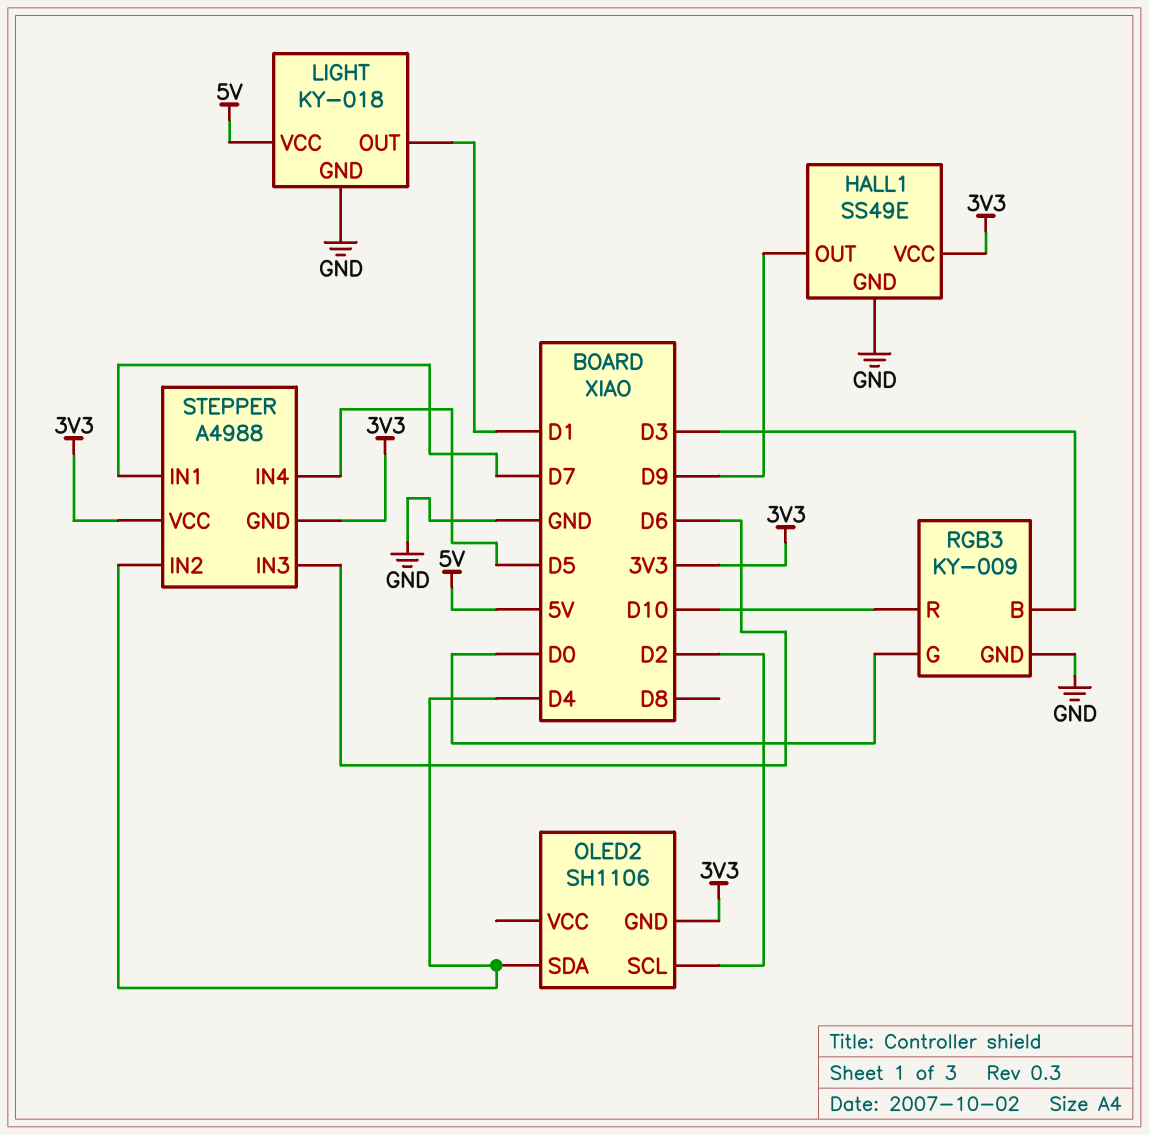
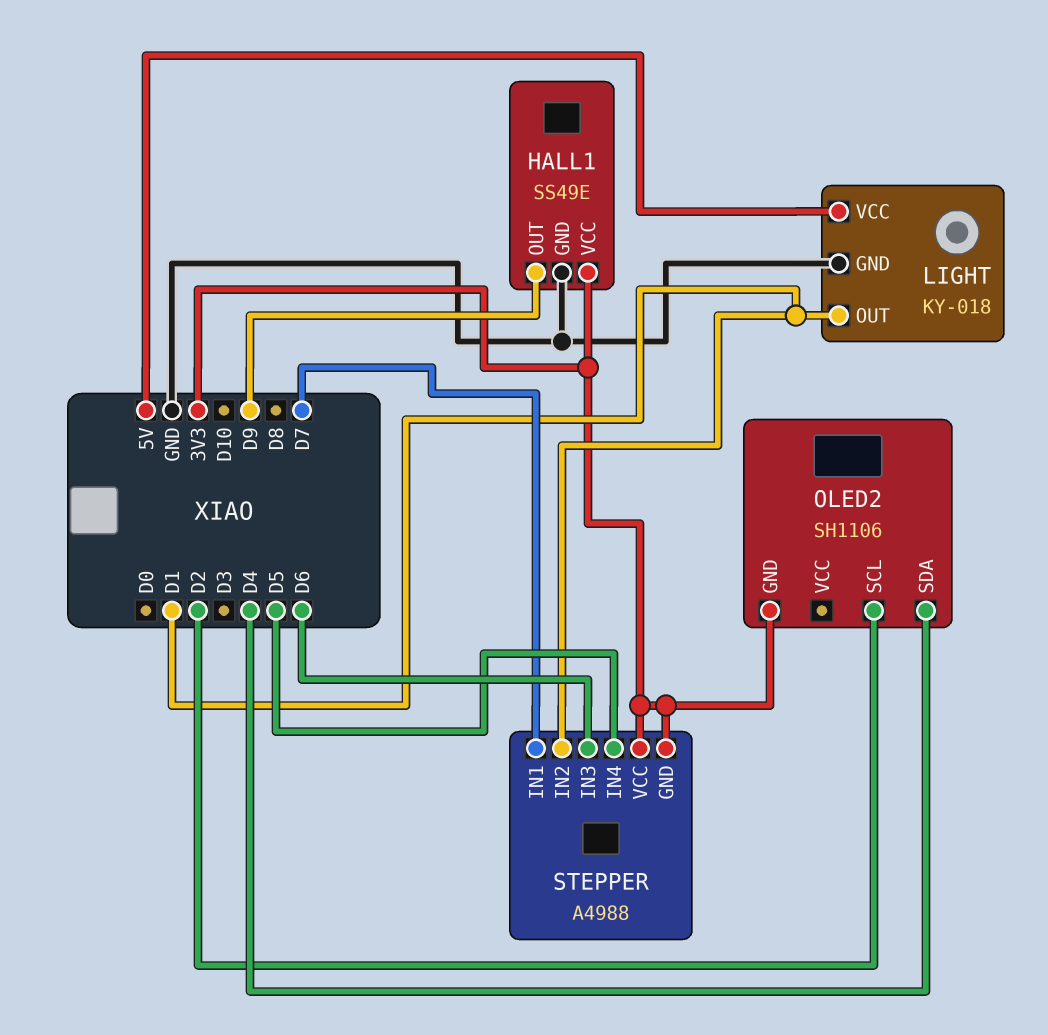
RGB3: KY-009 -> none
RGB3 pin B: D3 -> none
RGB3 pin G: D0 -> none
RGB3 pin GND: GND -> none
RGB3 pin R: D10 -> none
STEPPER pin IN2: D4 -> D1

